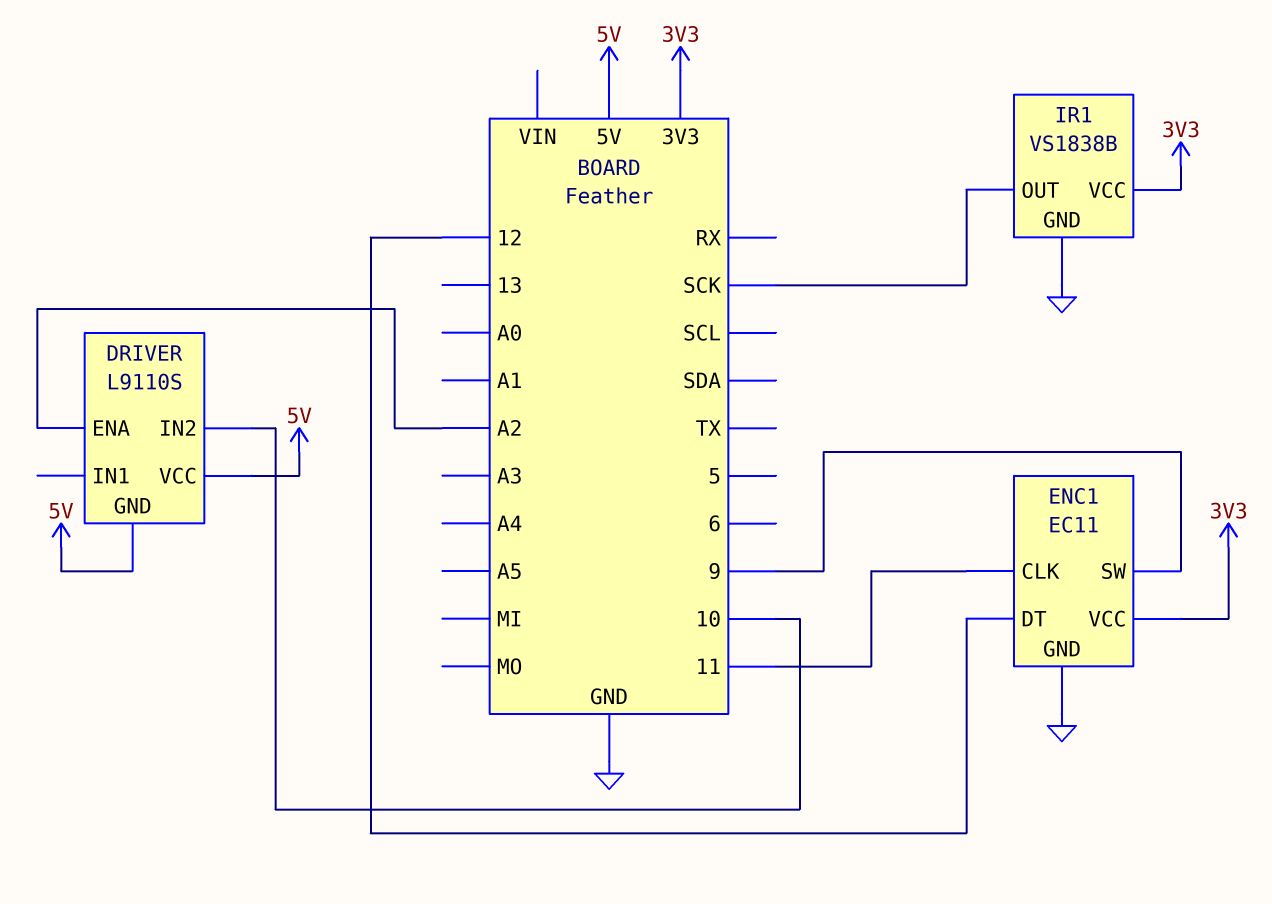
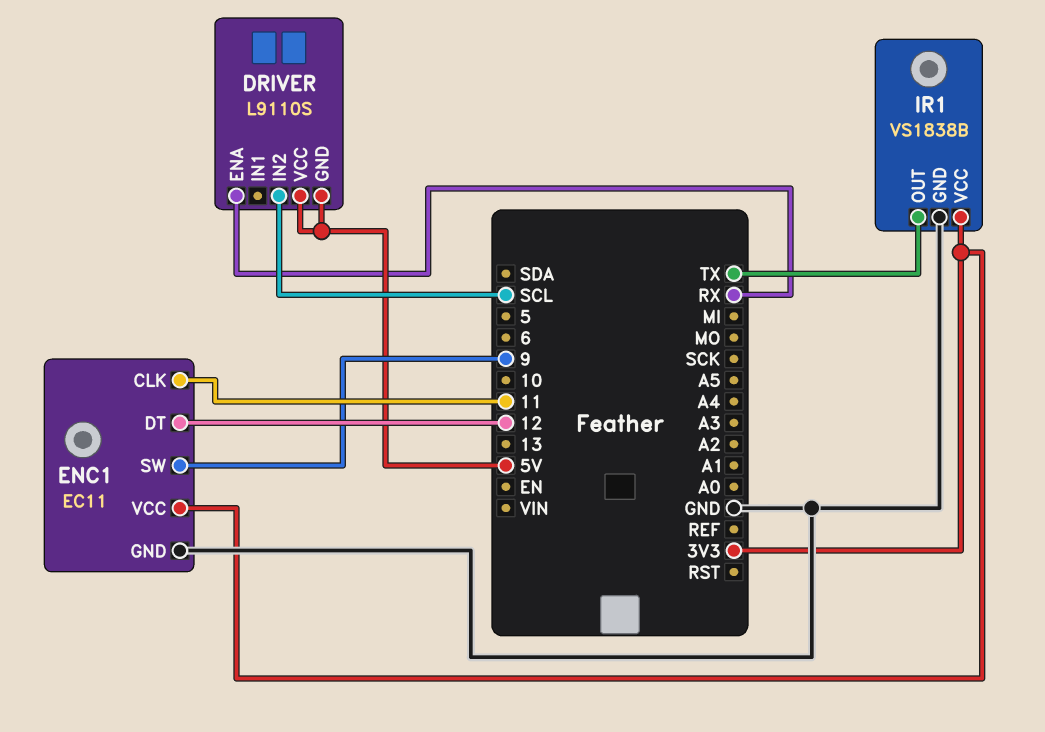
DRIVER pin ENA: A2 -> RX
DRIVER pin IN2: 10 -> SCL
IR1 pin OUT: SCK -> TX

